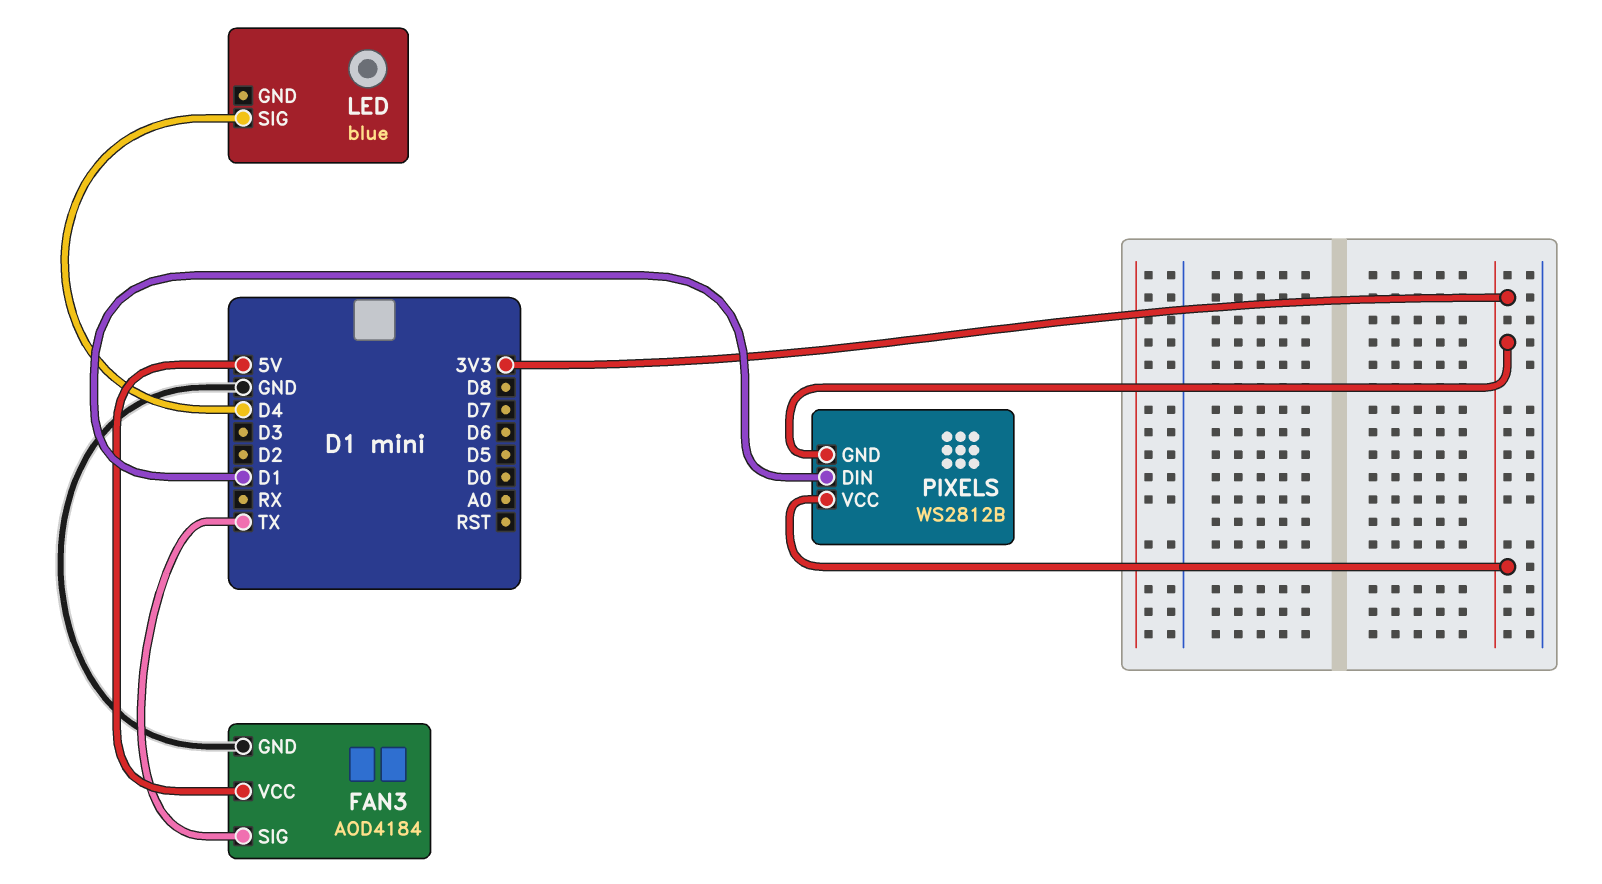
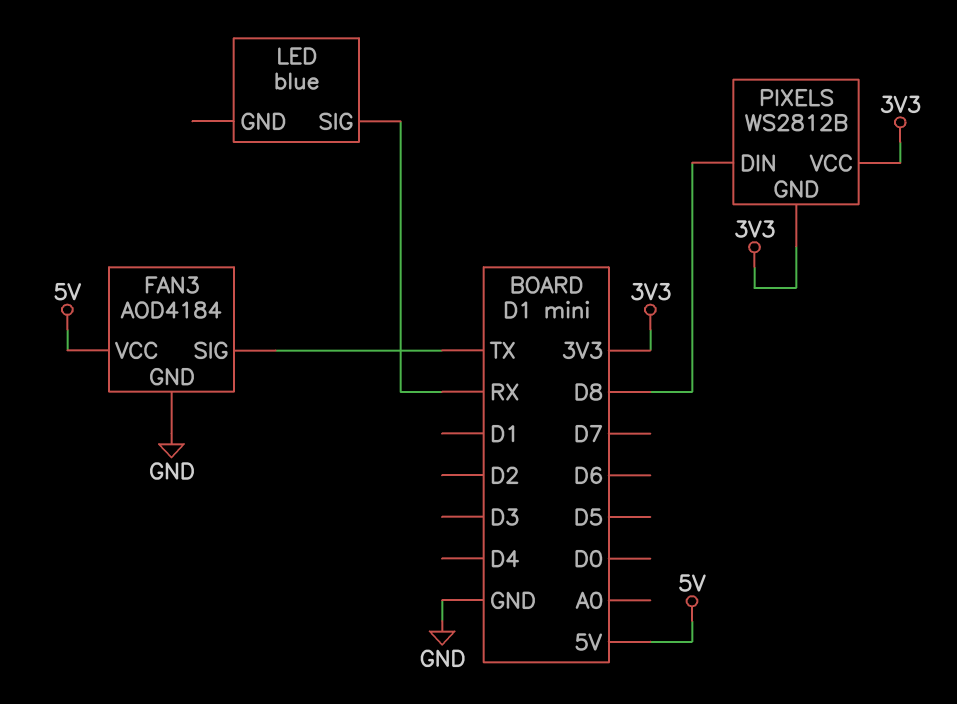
LED pin SIG: D4 -> RX
PIXELS pin DIN: D1 -> D8

